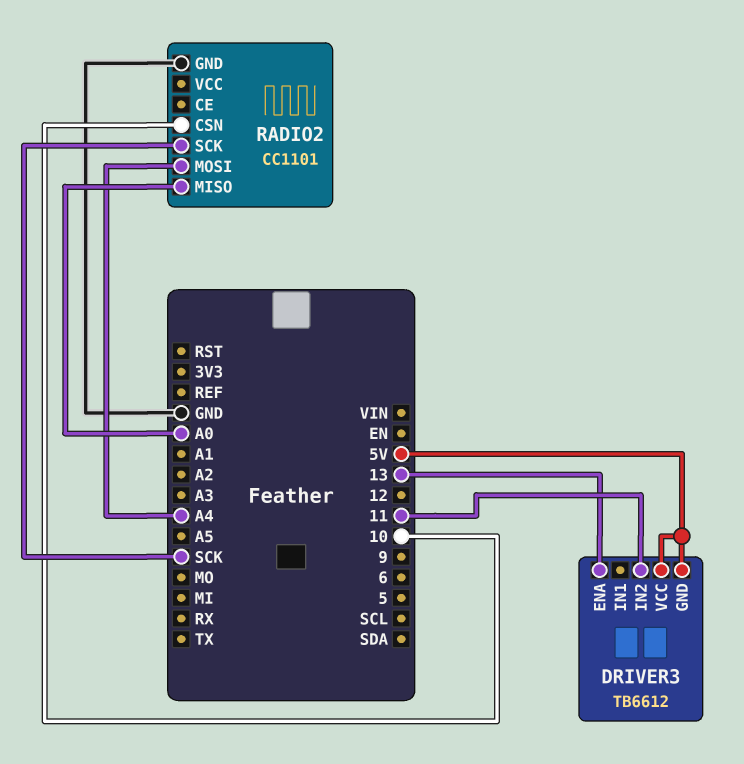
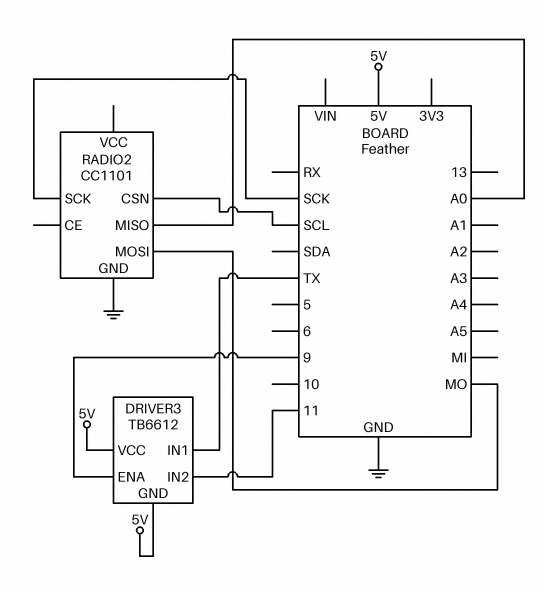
DRIVER3 pin ENA: 13 -> 9
DRIVER3 pin IN1: none -> TX
RADIO2 pin CSN: 10 -> SCL
RADIO2 pin MOSI: A4 -> MO

